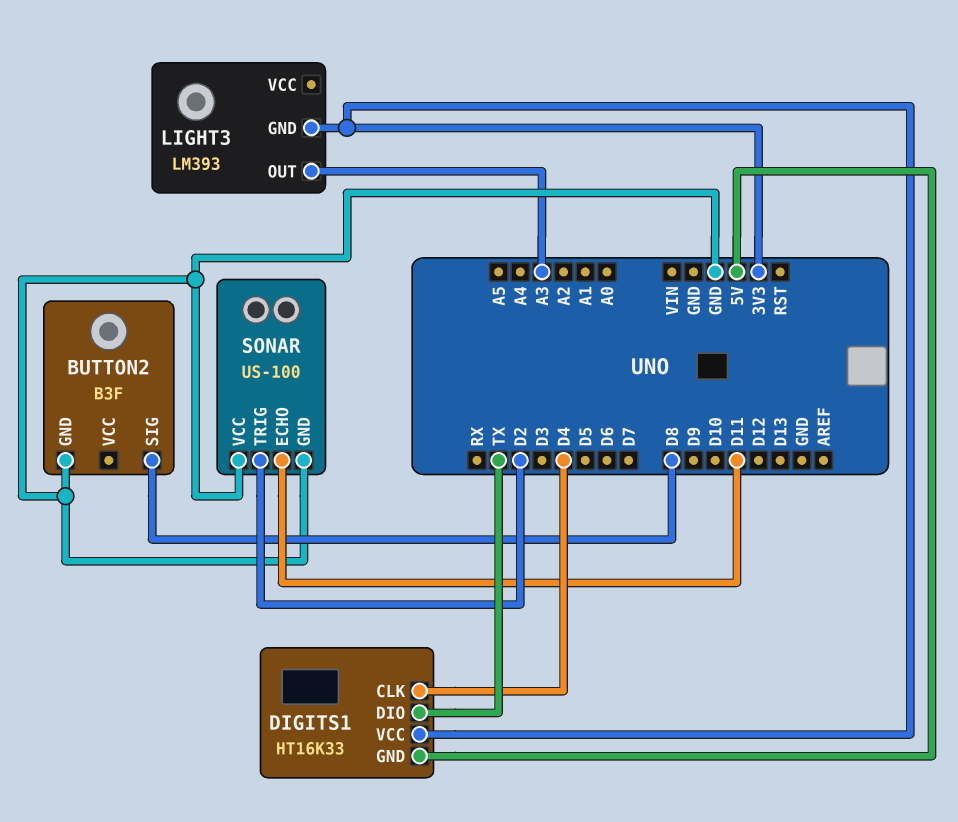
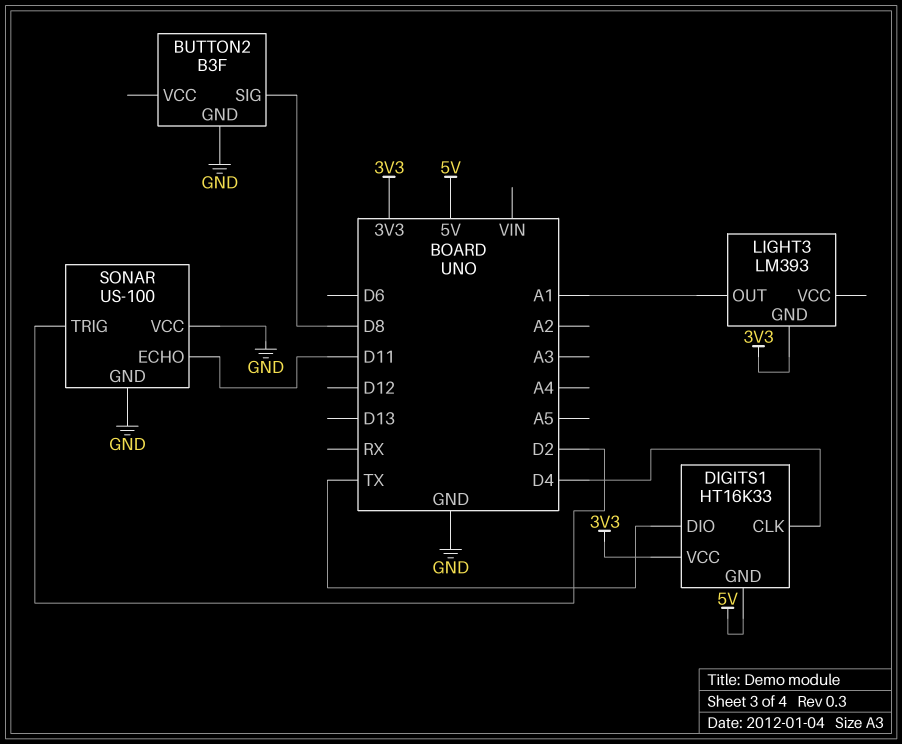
LIGHT3 pin OUT: A3 -> A1

